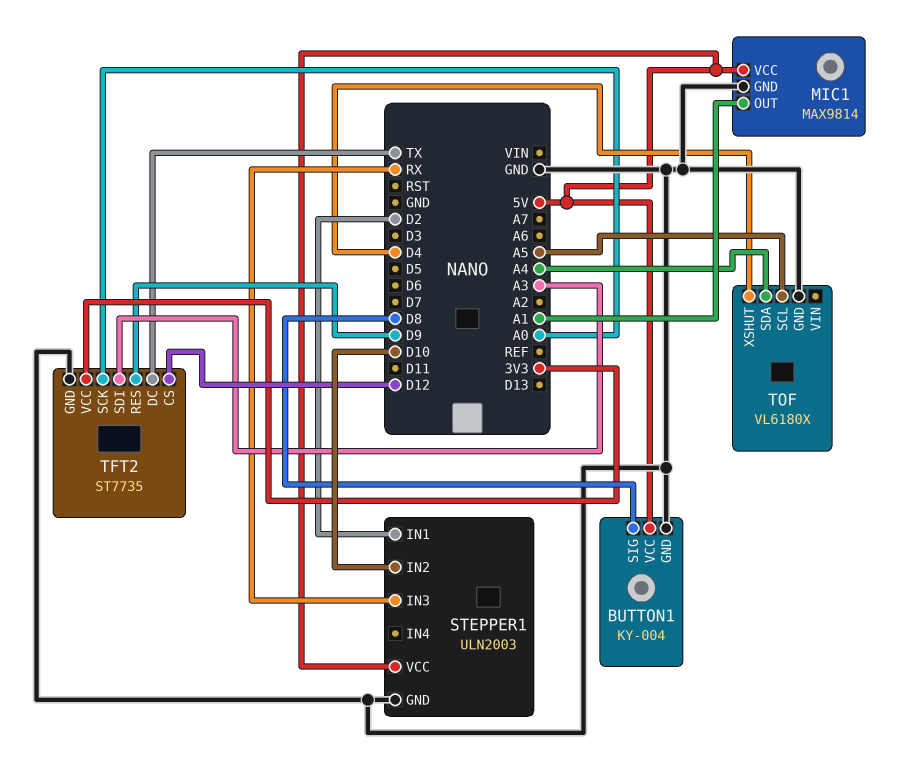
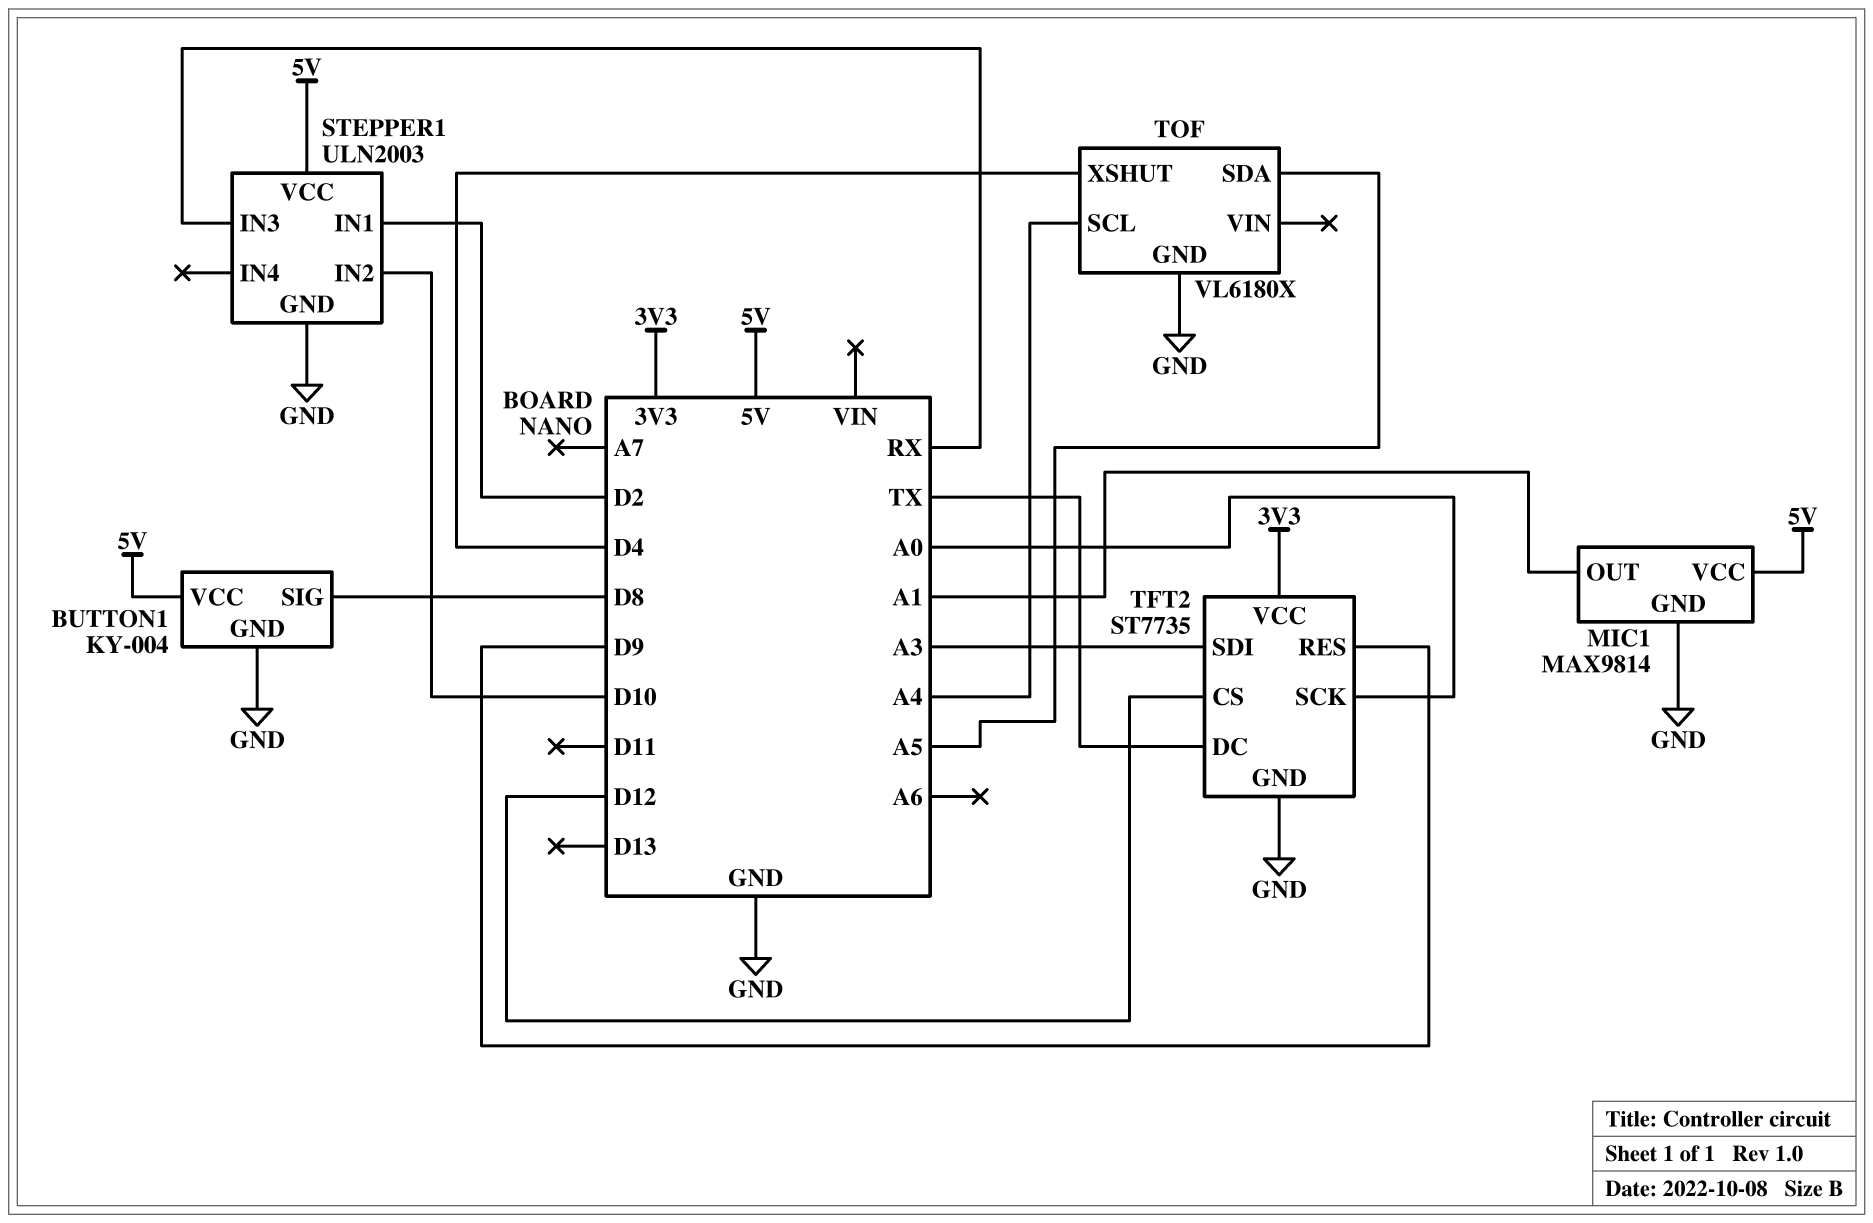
TOF pin SCL: A5 -> A4
TOF pin SDA: A4 -> A5

